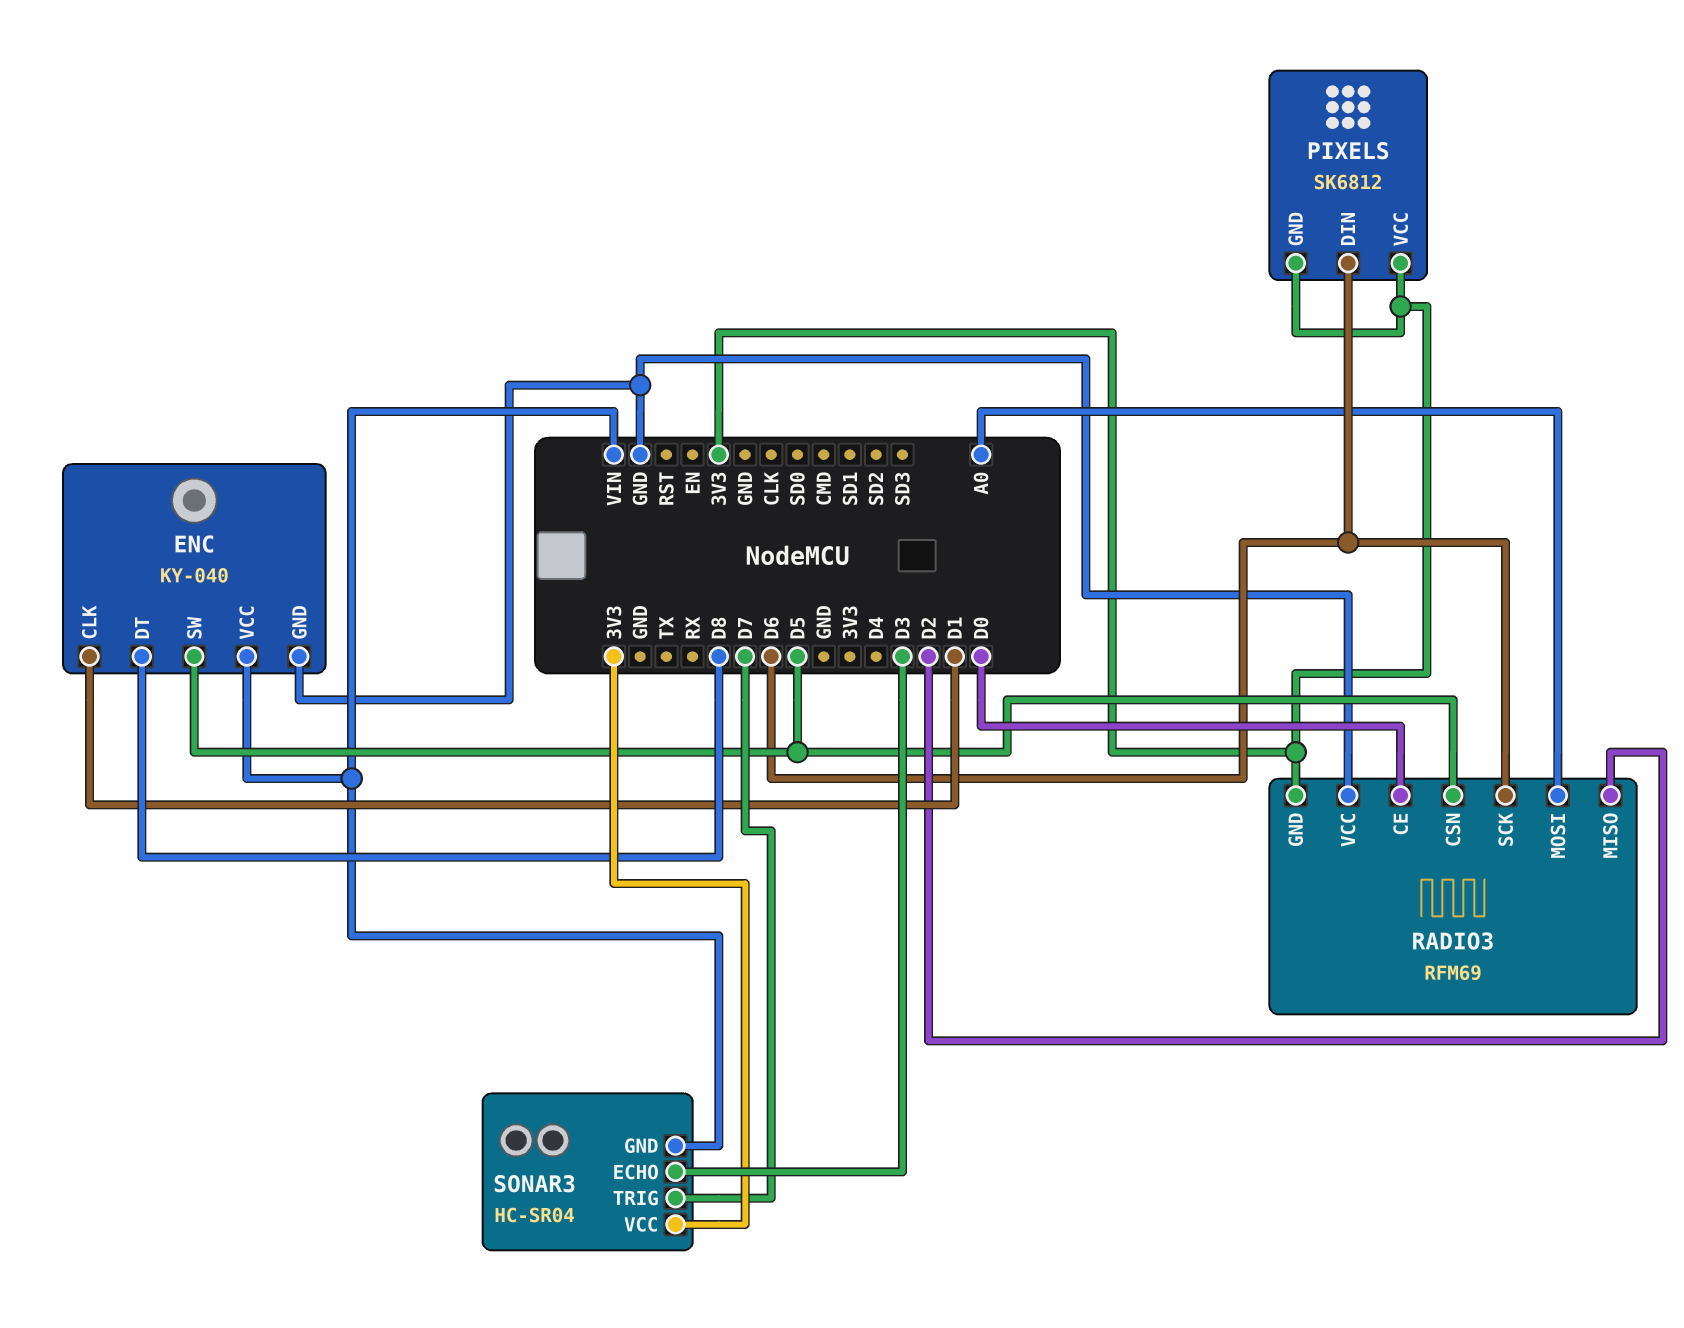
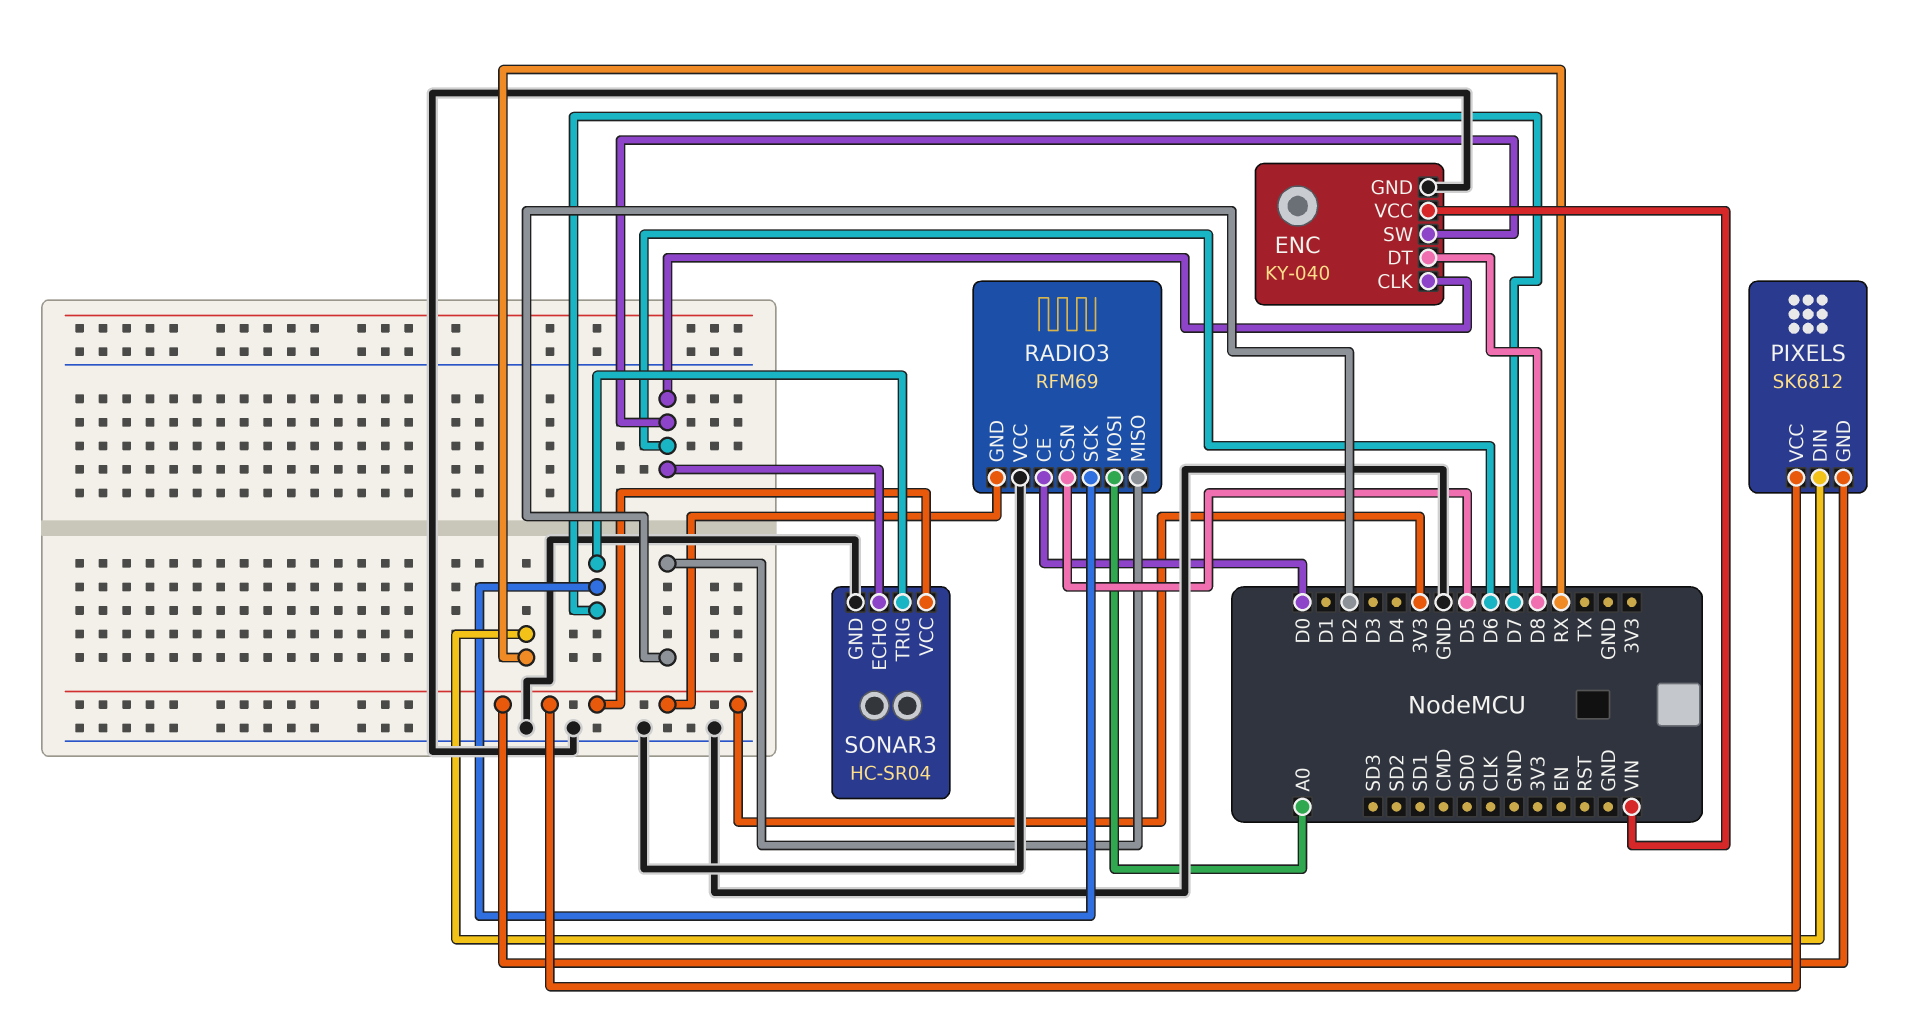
ENC pin CLK: D1 -> D6
ENC pin SW: D5 -> D6
PIXELS pin DIN: D6 -> RX
RADIO3 pin SCK: D6 -> D7
SONAR3 pin ECHO: D3 -> D6
SONAR3 pin GND: VIN -> GND

